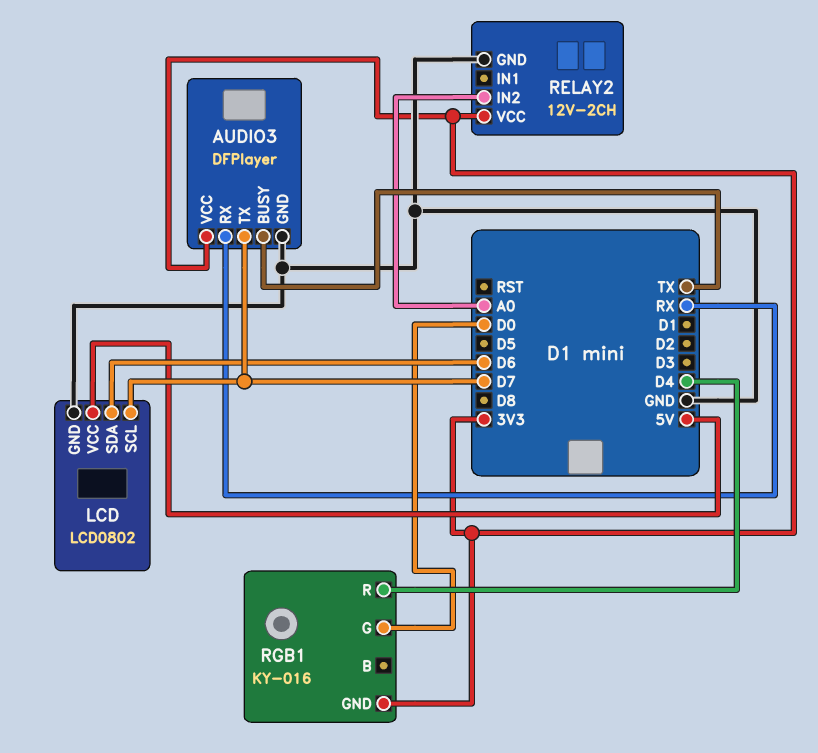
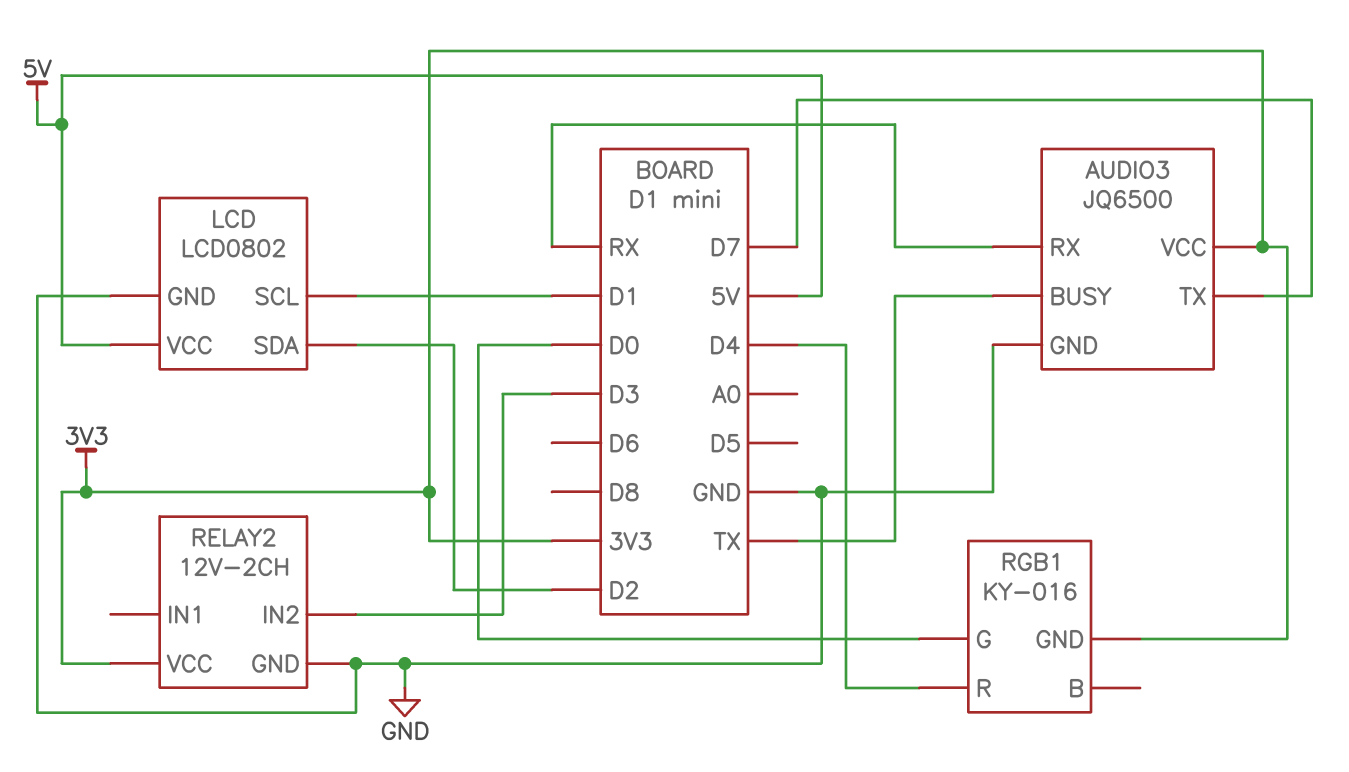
AUDIO3: DFPlayer -> JQ6500
LCD pin SCL: D7 -> D1
LCD pin SDA: D6 -> D2
RELAY2 pin IN2: A0 -> D3

